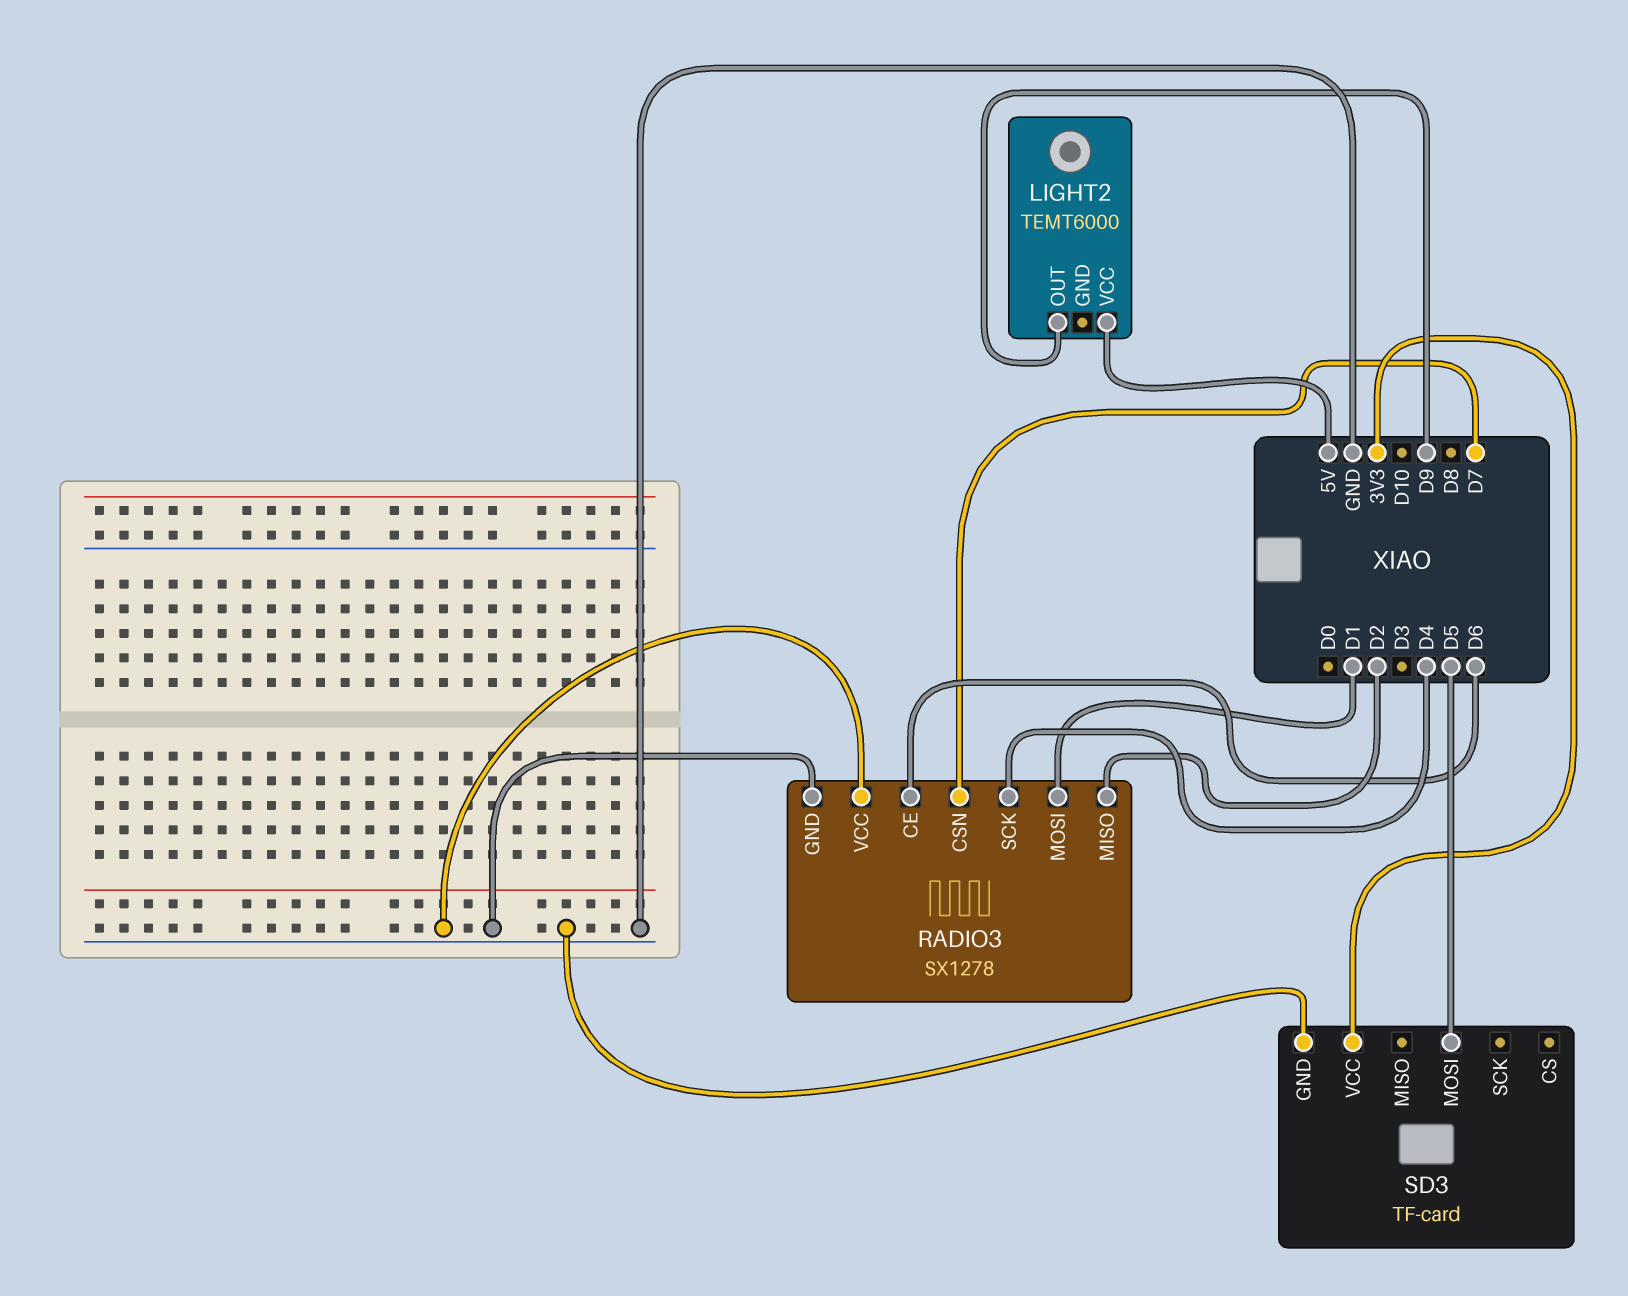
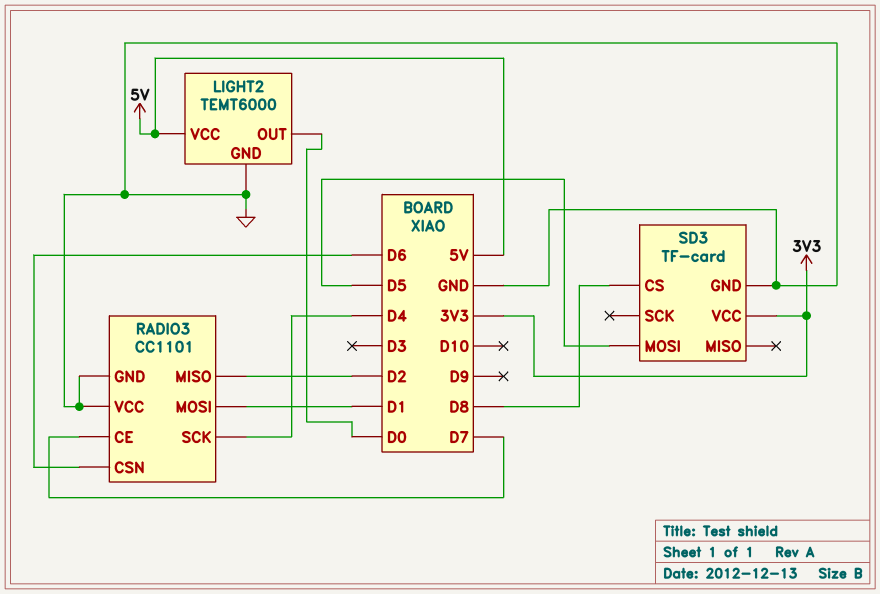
LIGHT2 pin GND: none -> GND
LIGHT2 pin OUT: D9 -> D0
RADIO3: SX1278 -> CC1101
RADIO3 pin CE: D6 -> D7
RADIO3 pin CSN: D7 -> D6
SD3 pin CS: none -> D8

